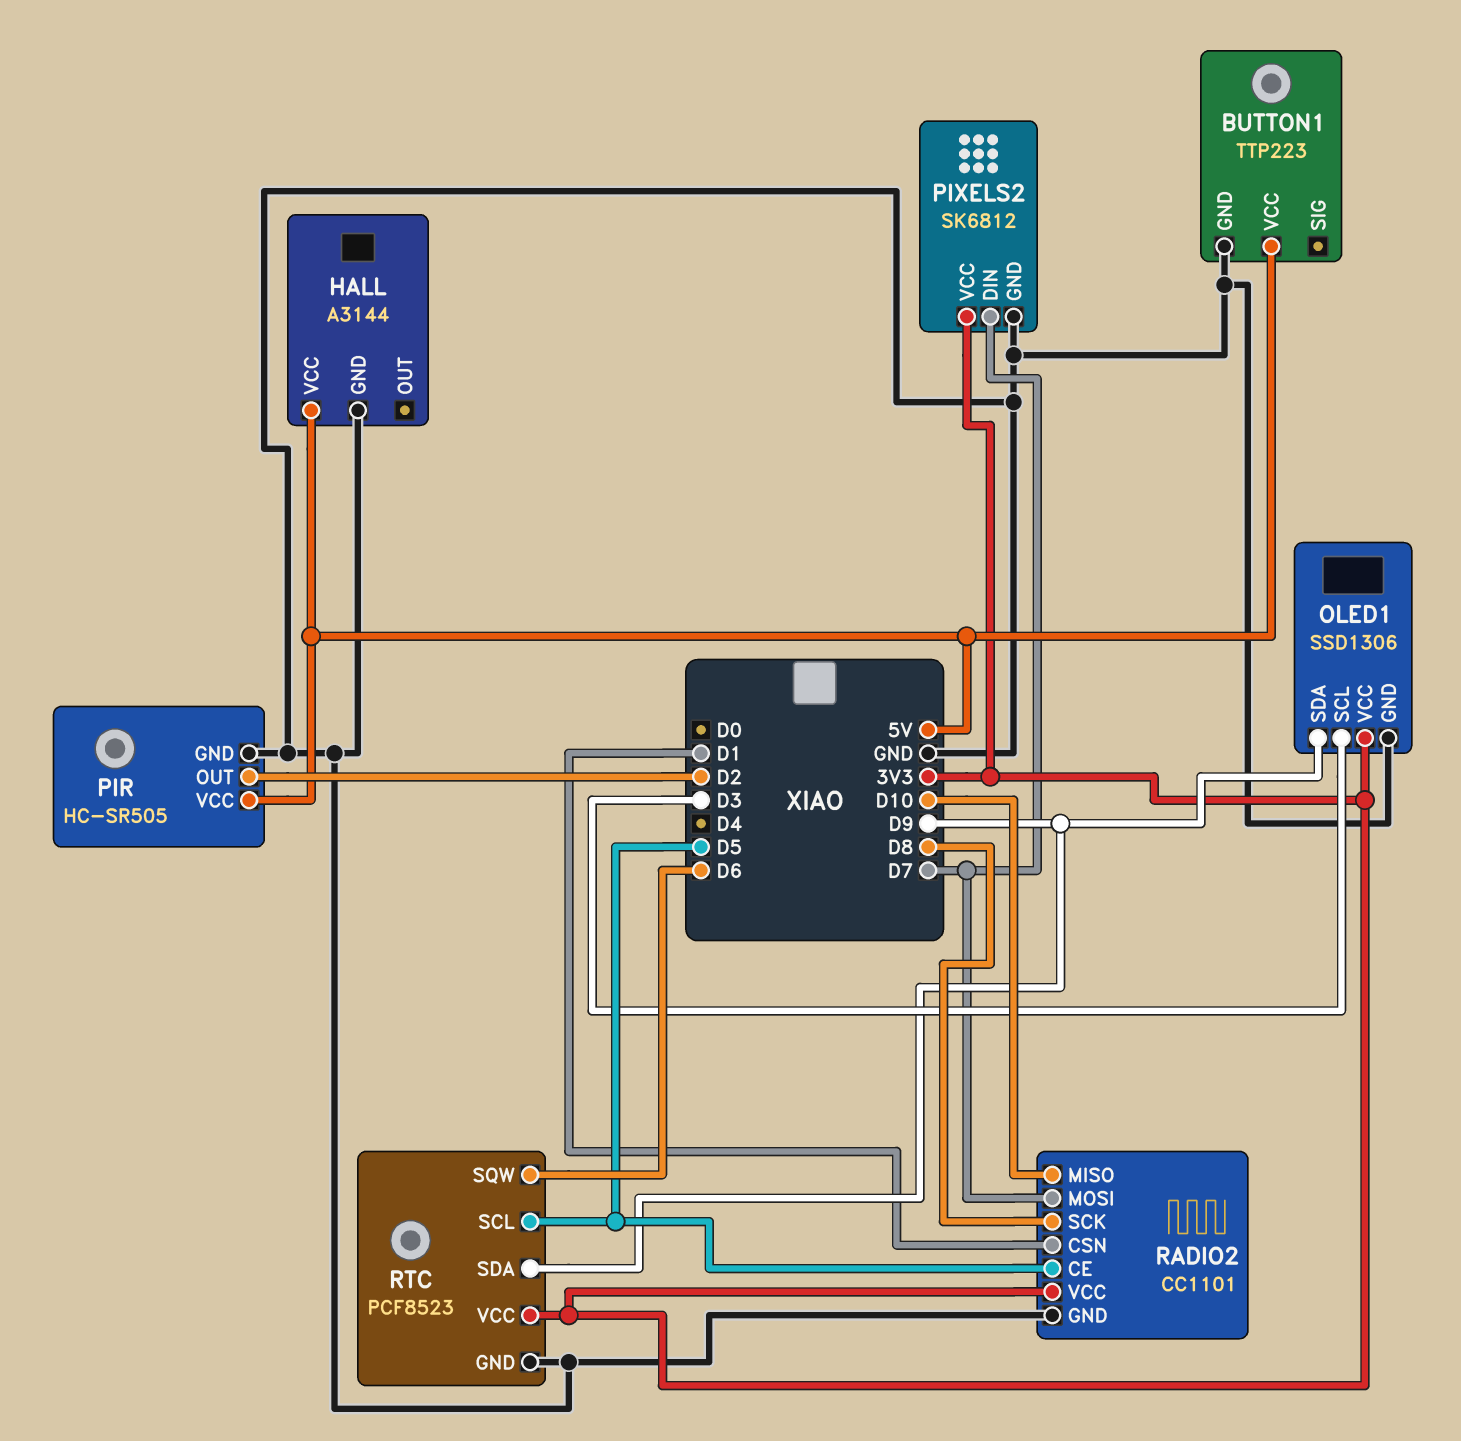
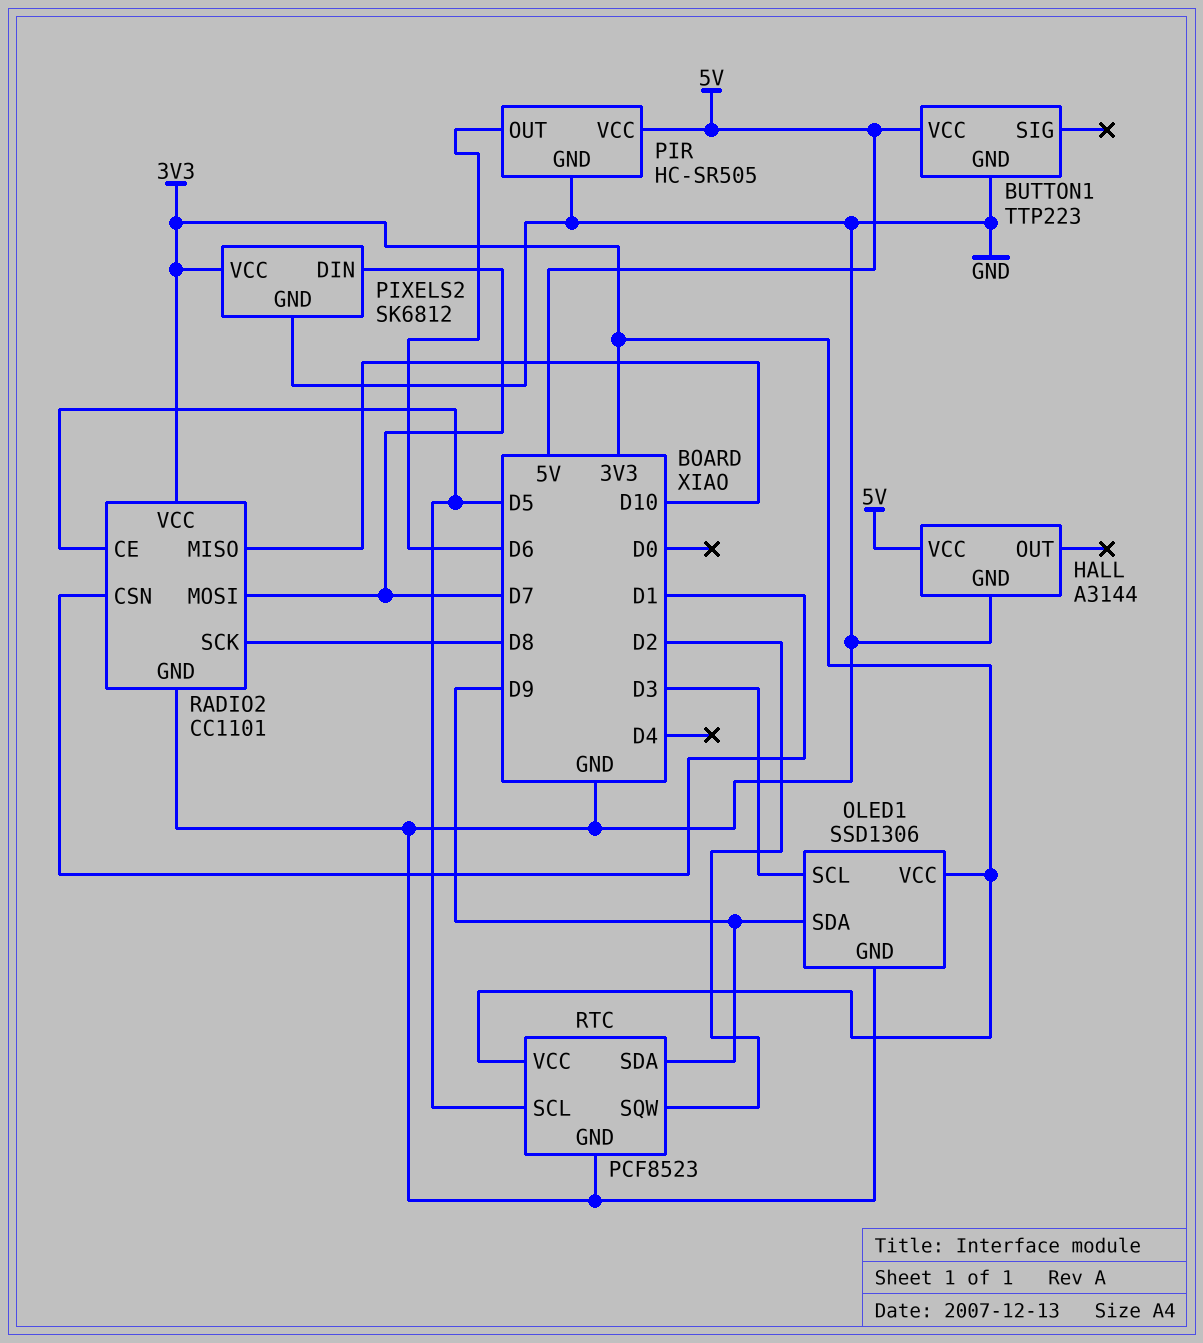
PIR pin OUT: D2 -> D6
RTC pin SQW: D6 -> D2

